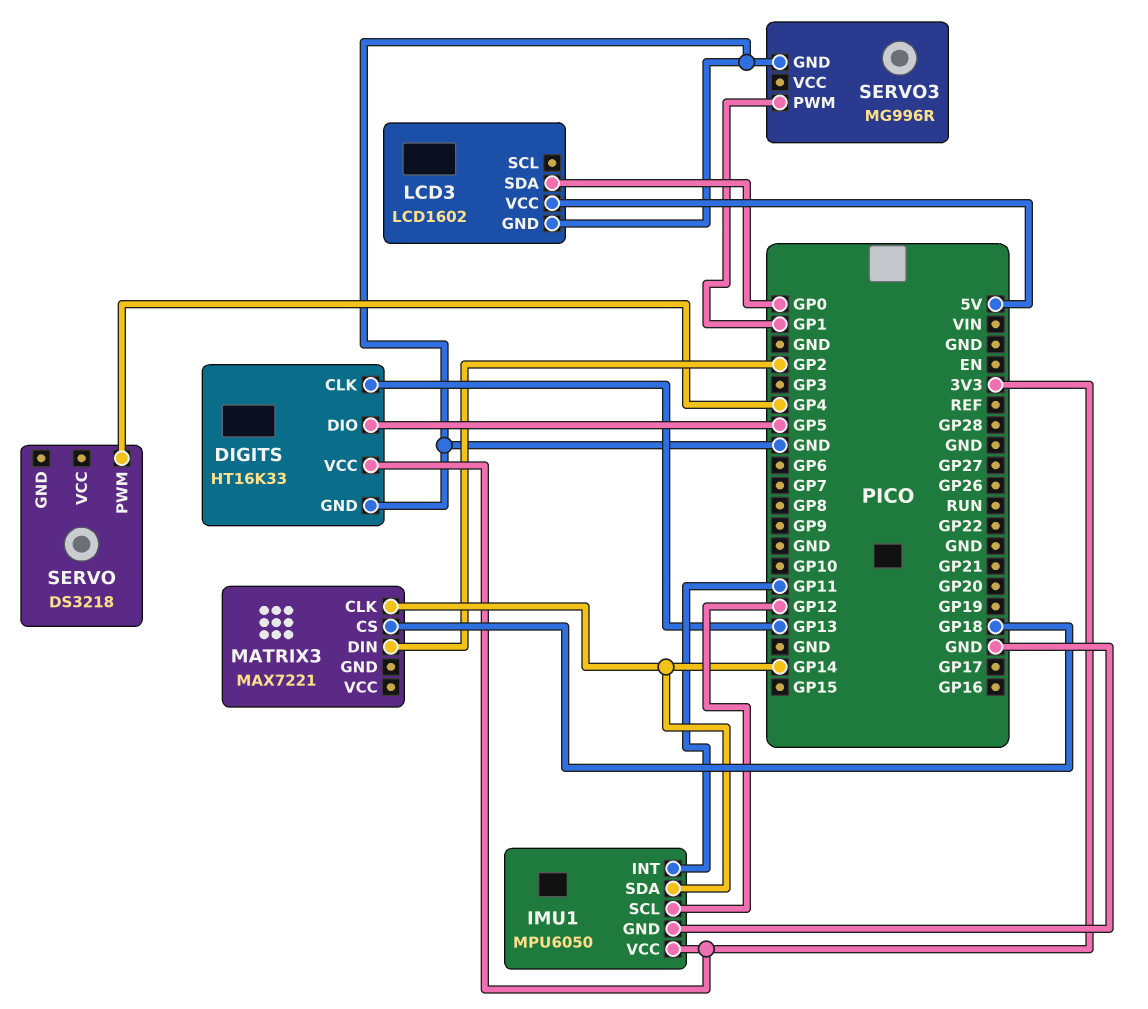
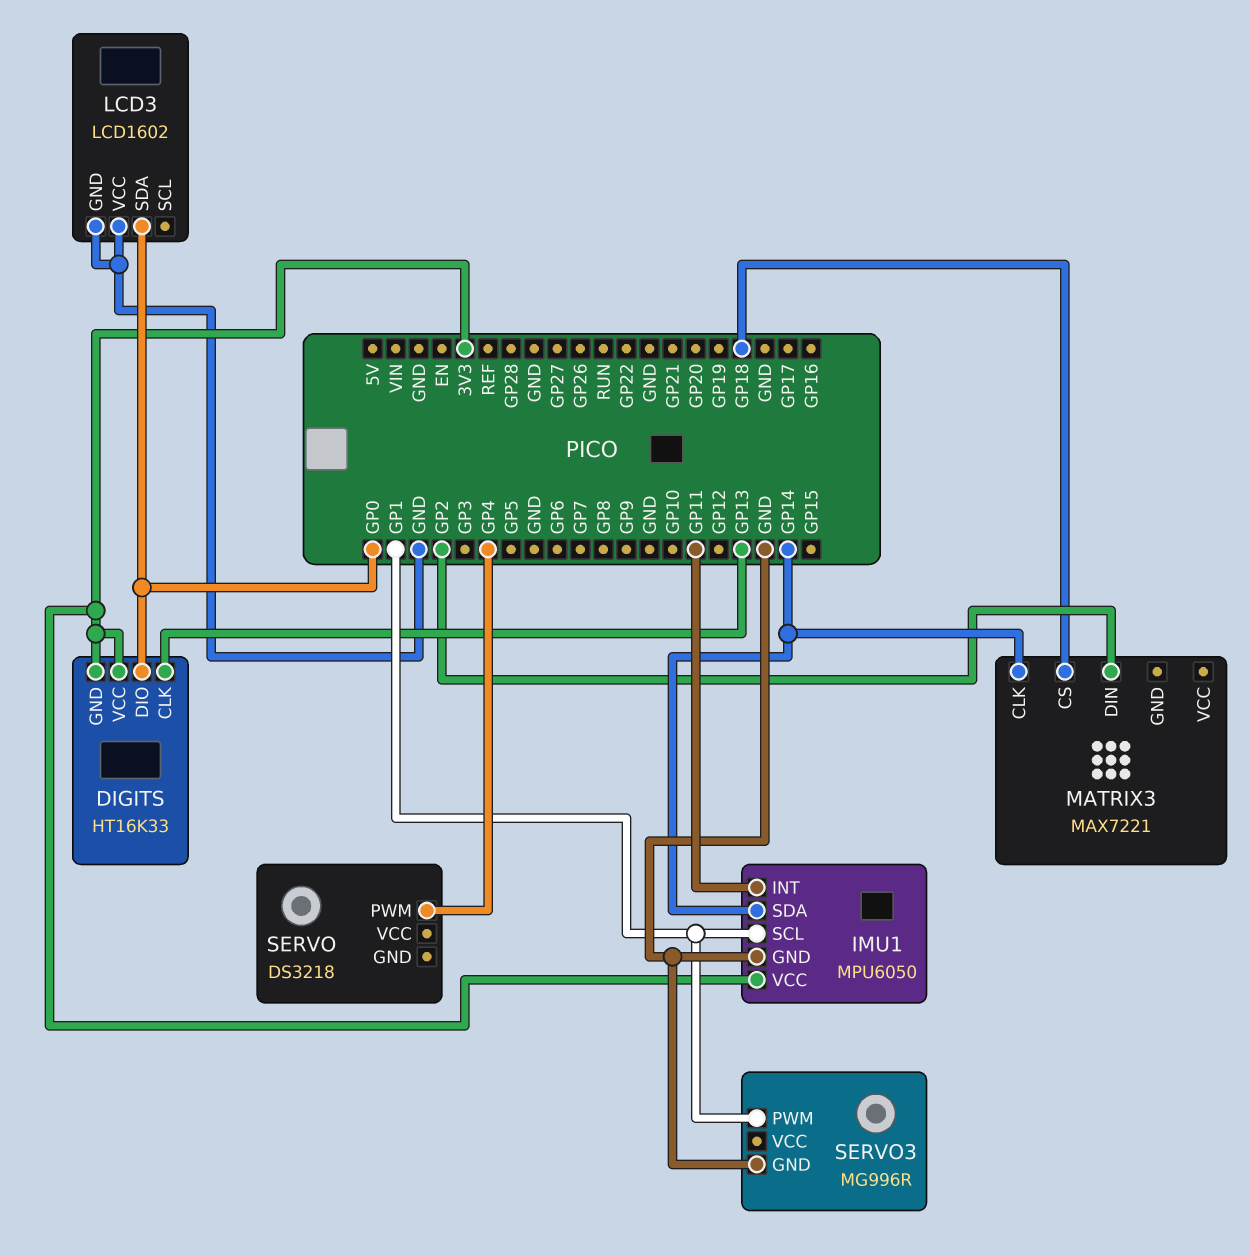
DIGITS pin DIO: GP5 -> GP0
DIGITS pin GND: GND -> 3V3
IMU1 pin SCL: GP12 -> GP1
LCD3 pin VCC: 5V -> GND

